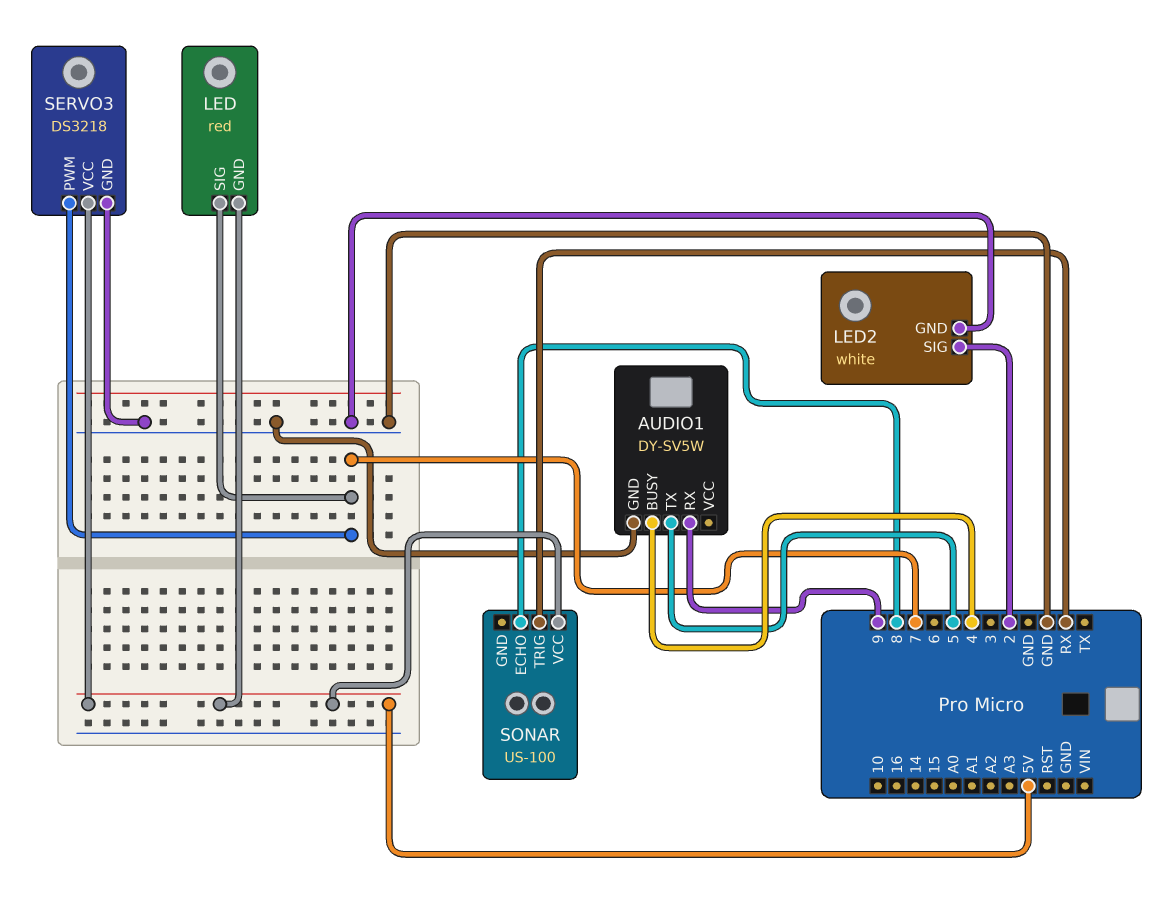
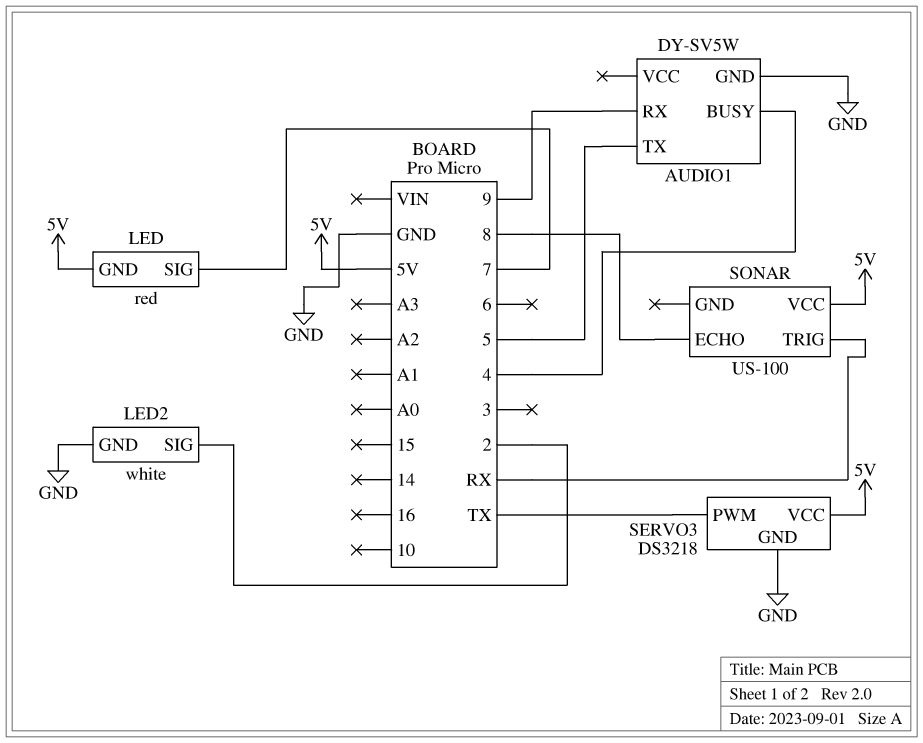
SERVO3 pin PWM: 7 -> TX

